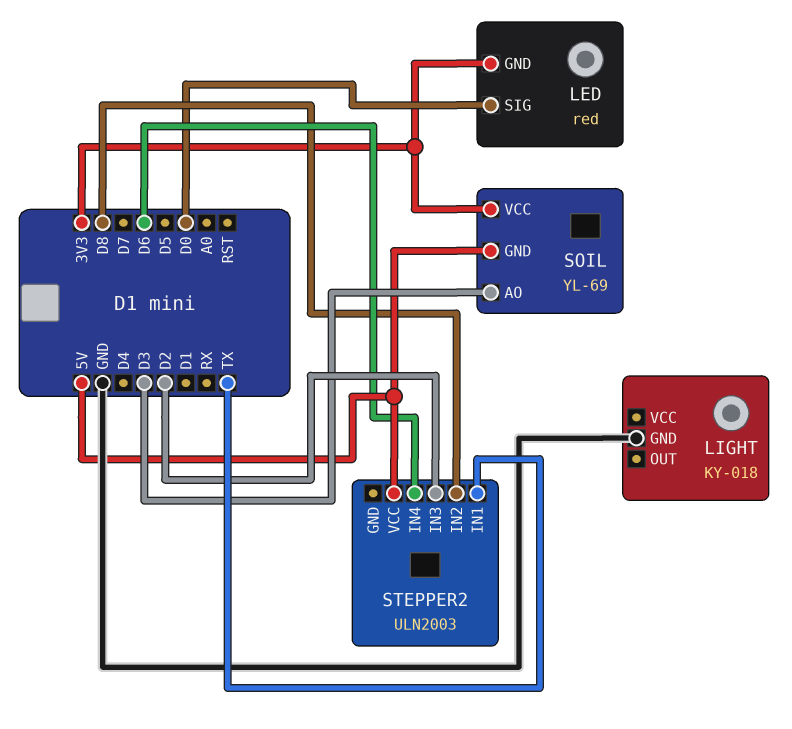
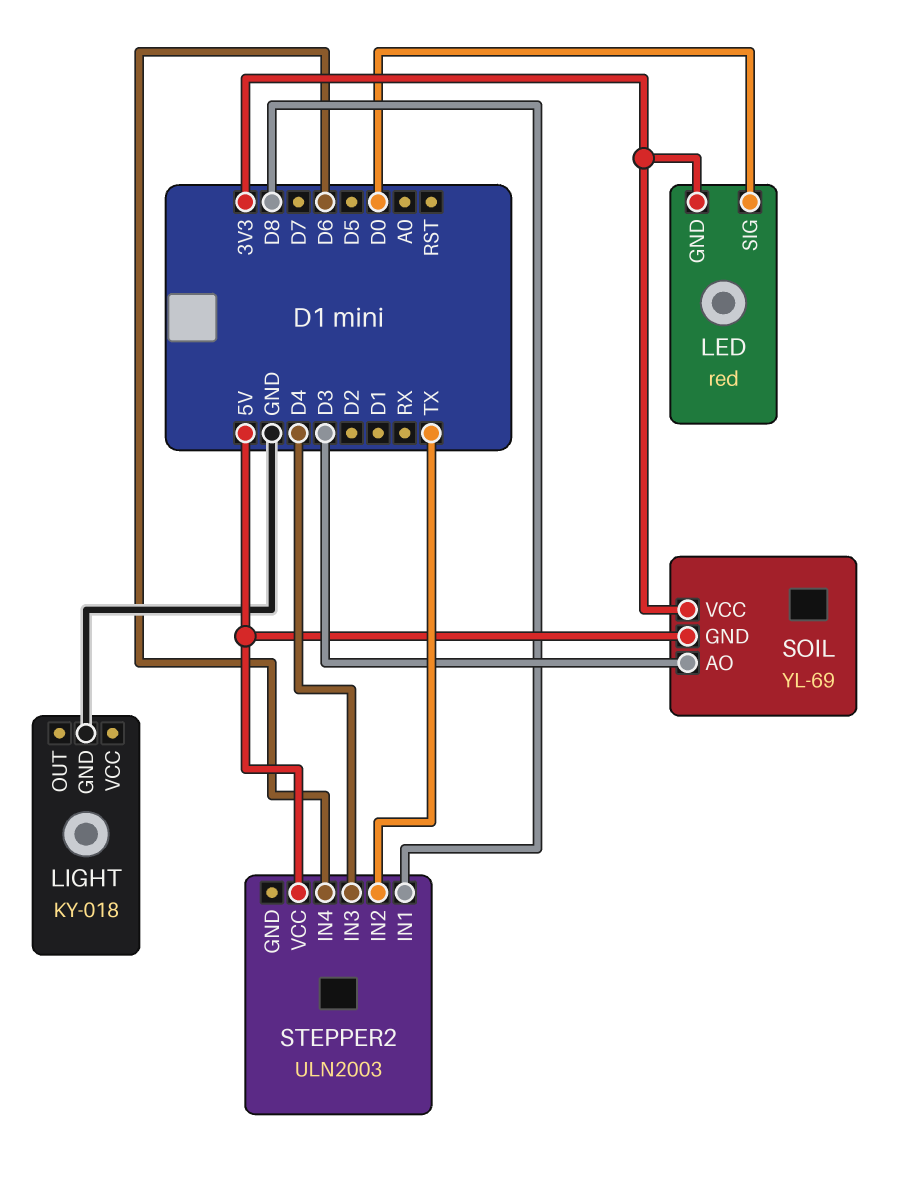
STEPPER2 pin IN1: TX -> D8
STEPPER2 pin IN2: D8 -> TX
STEPPER2 pin IN3: D2 -> D4

